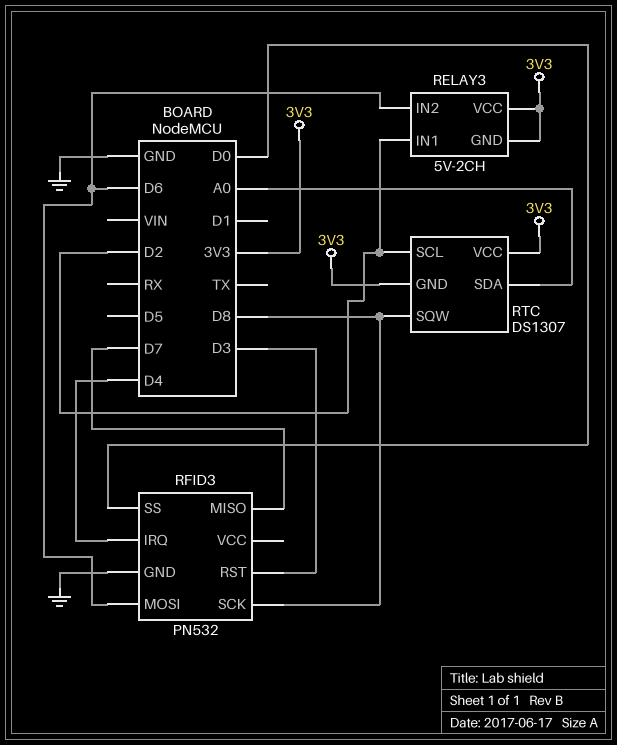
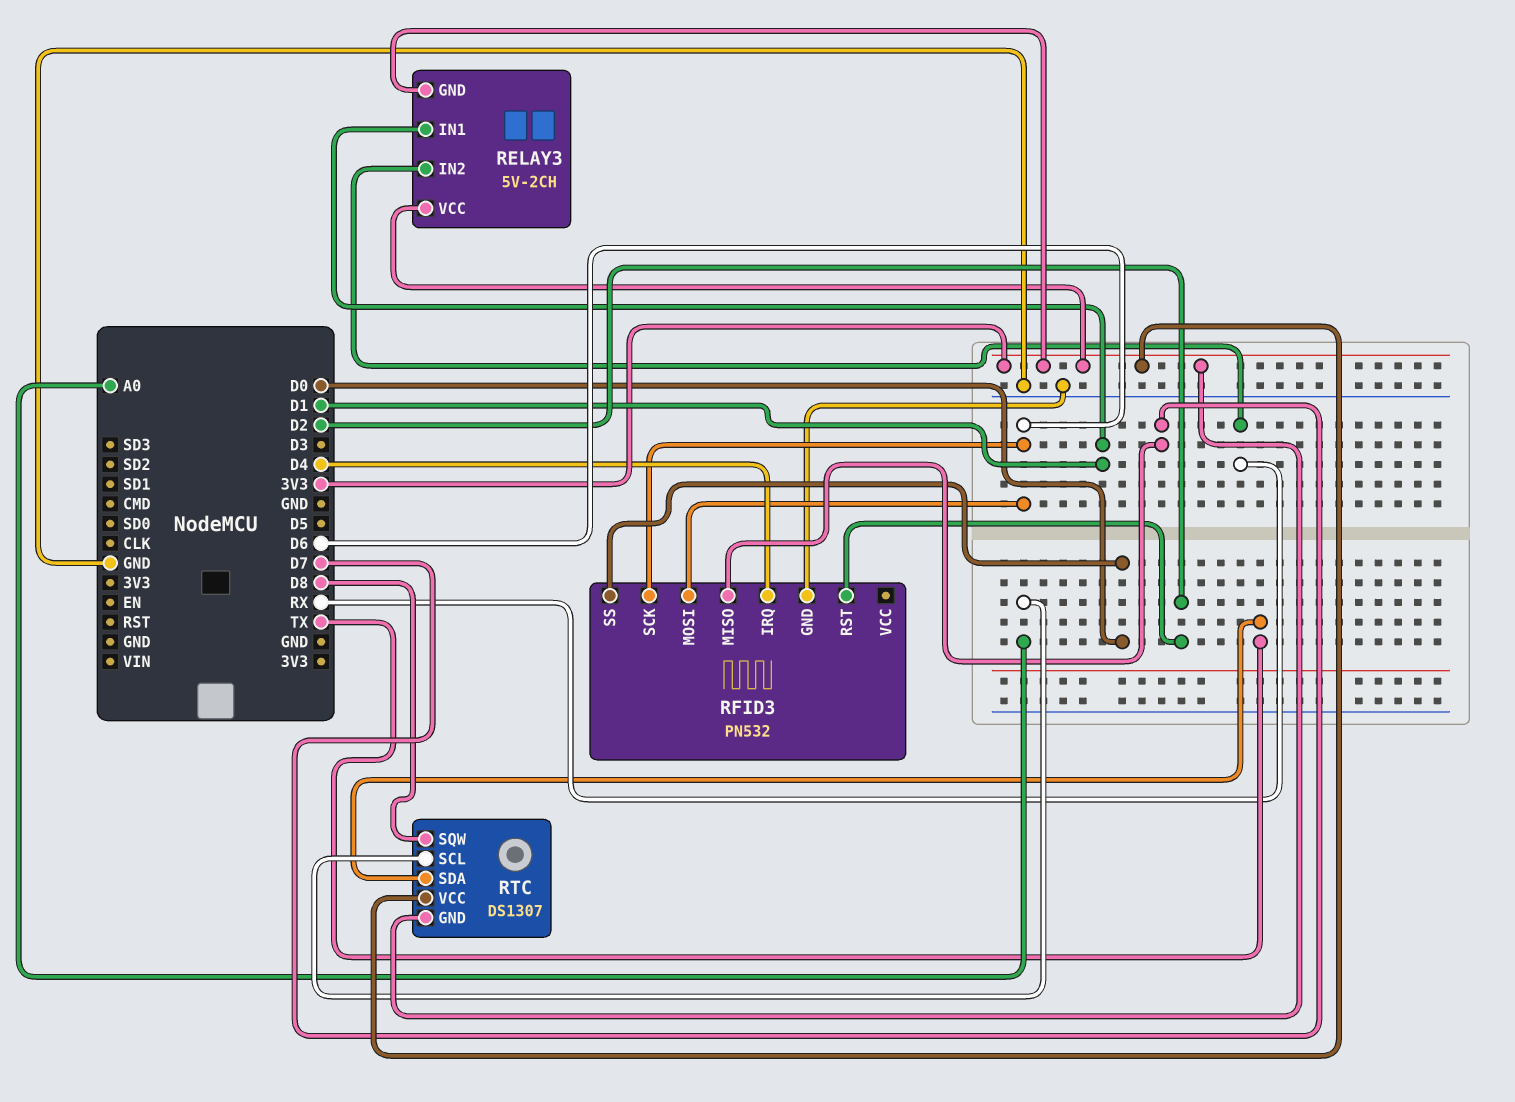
RELAY3 pin IN1: D2 -> D1
RELAY3 pin IN2: D6 -> RX
RFID3 pin RST: D3 -> D2
RFID3 pin SCK: D8 -> D6
RTC pin SCL: D2 -> A0
RTC pin SDA: A0 -> TX

